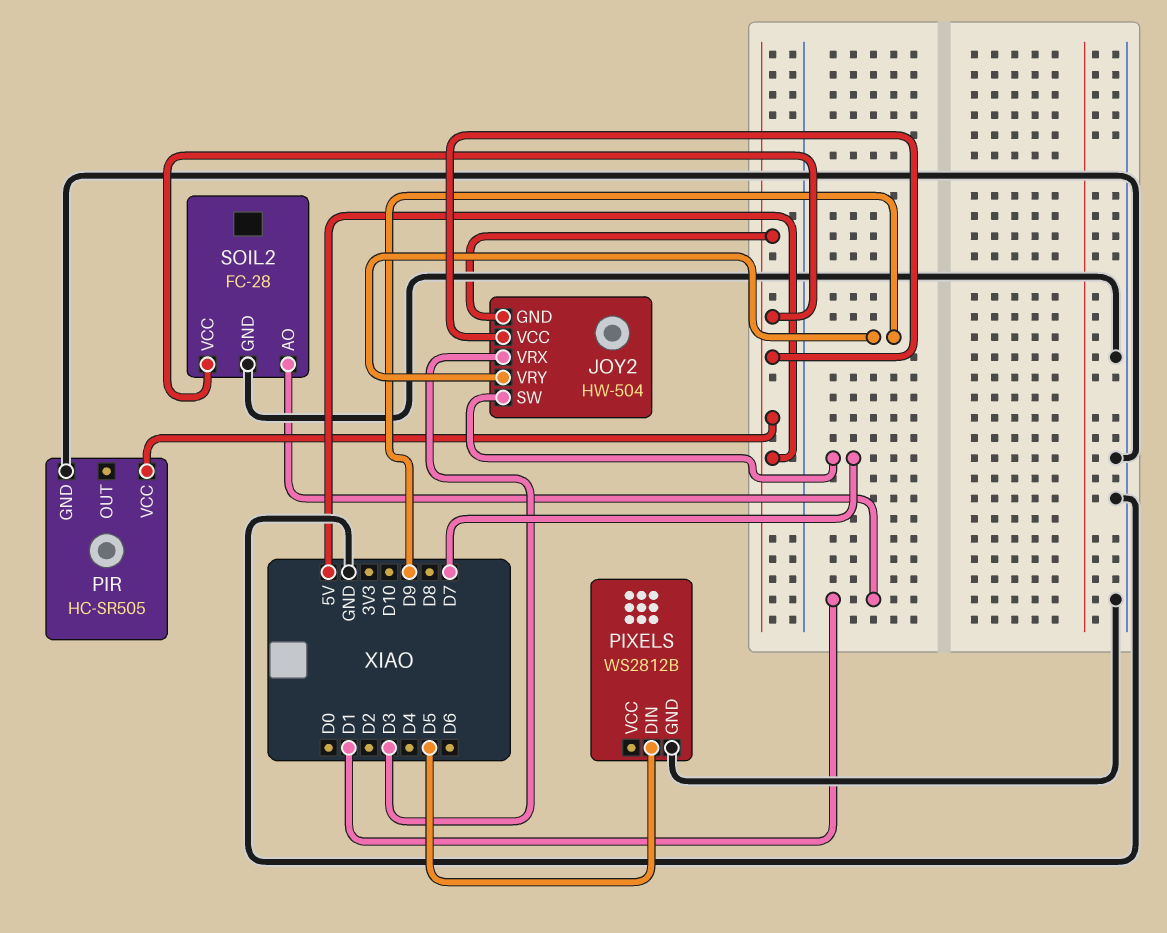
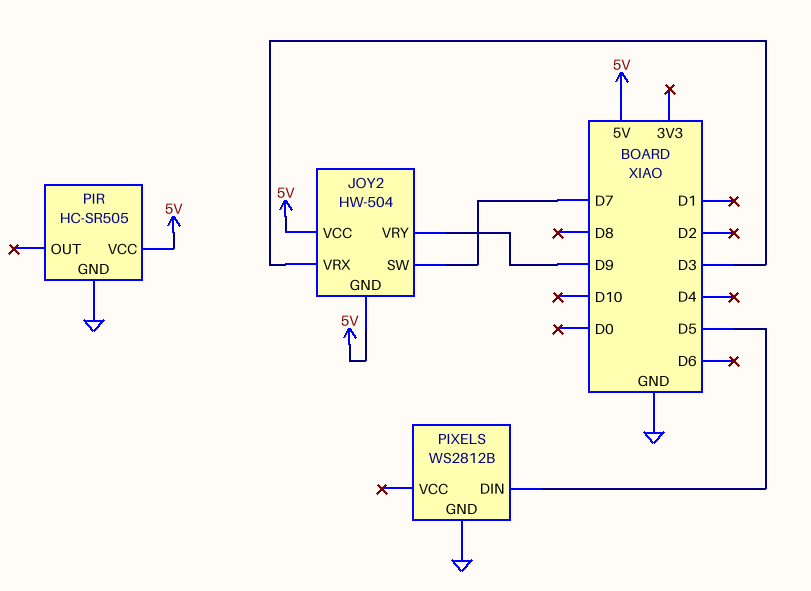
SOIL2: FC-28 -> none
SOIL2 pin AO: D1 -> none
SOIL2 pin GND: GND -> none
SOIL2 pin VCC: 5V -> none

